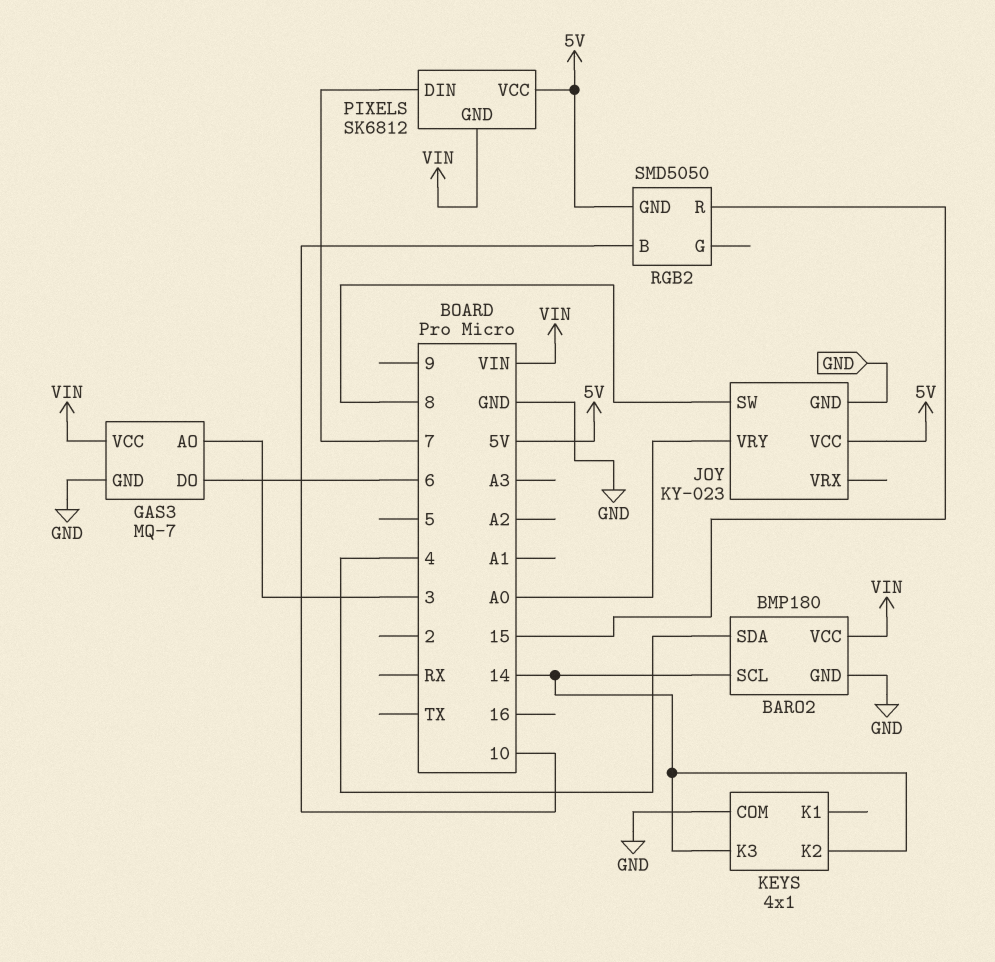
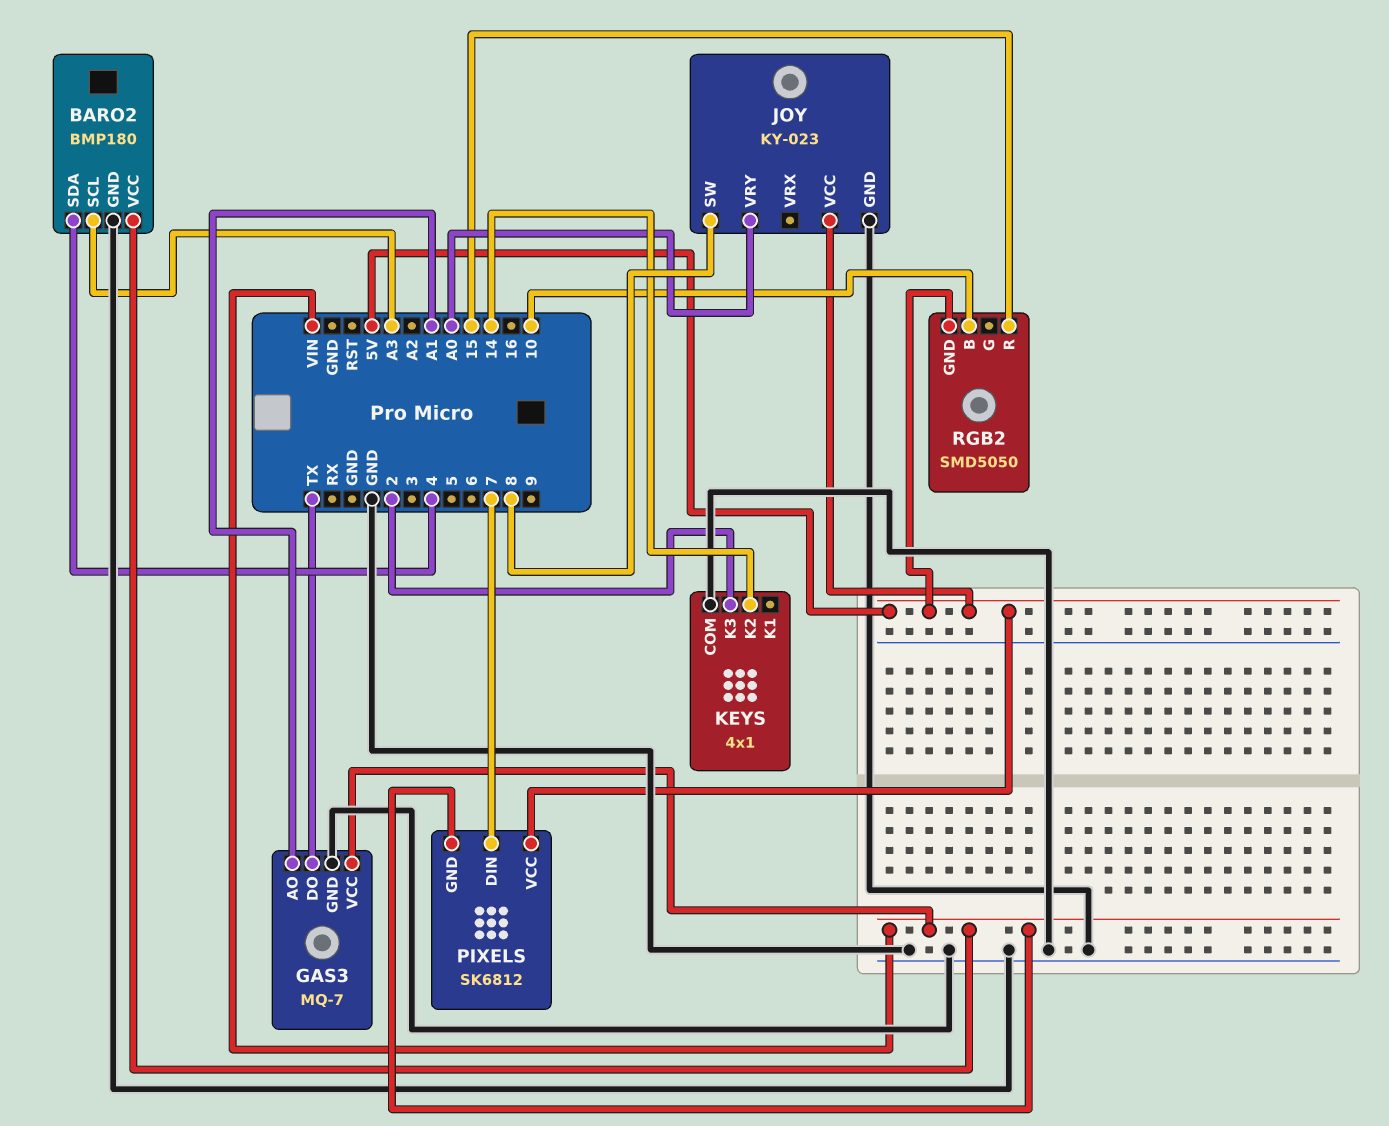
BARO2 pin SCL: 14 -> A3
GAS3 pin AO: 3 -> A1
GAS3 pin DO: 6 -> TX
KEYS pin K3: 14 -> 2

